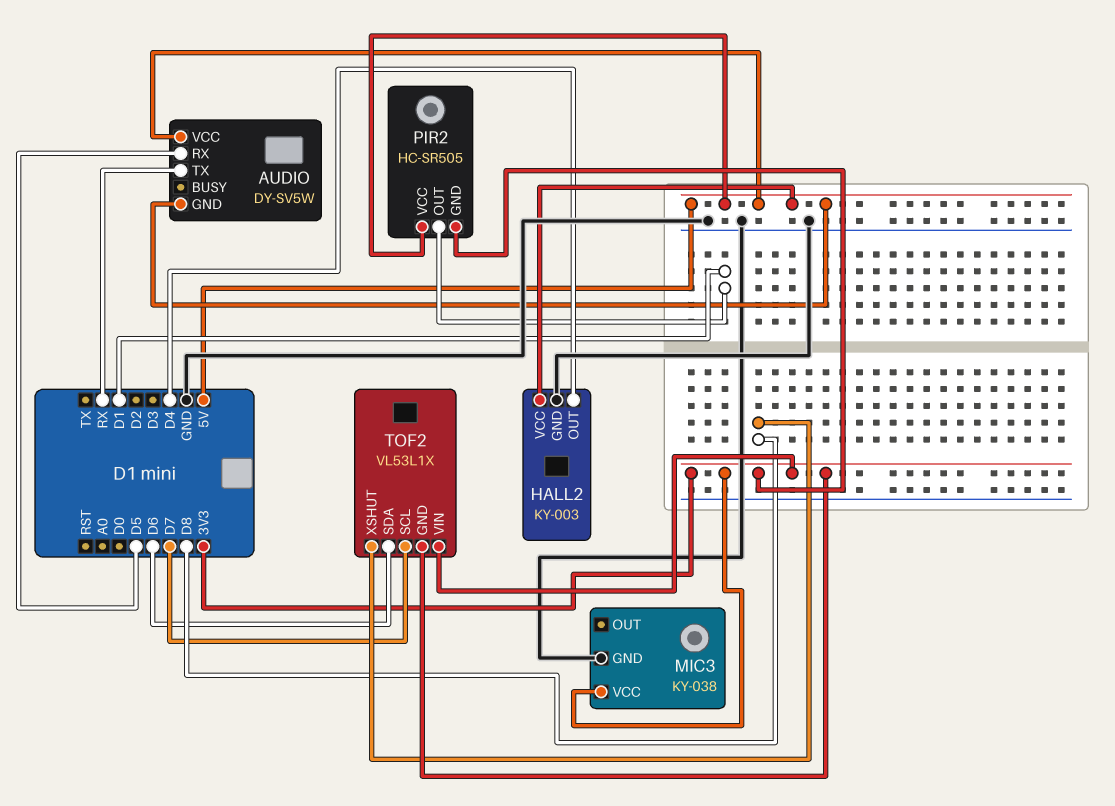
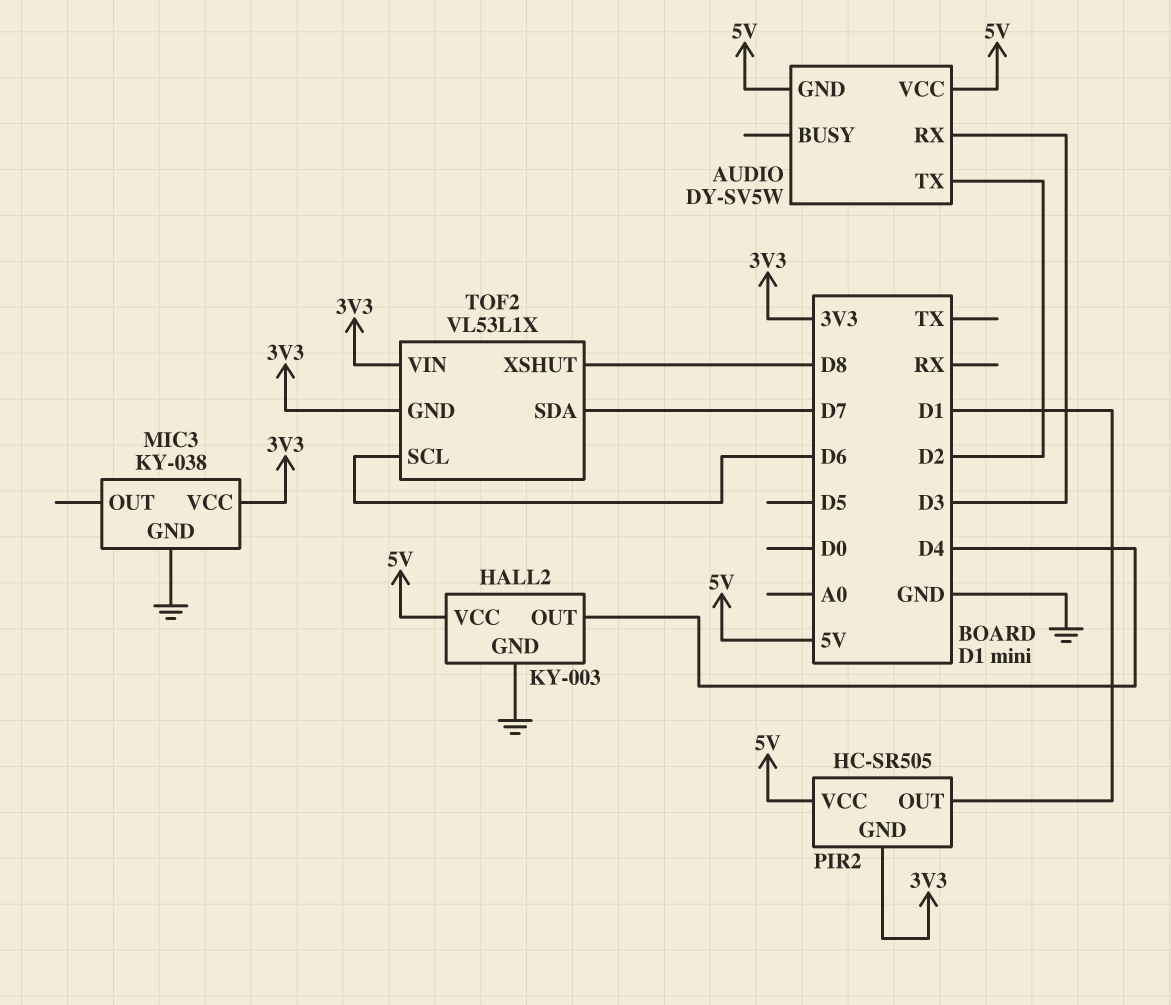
AUDIO pin RX: D5 -> D3
AUDIO pin TX: RX -> D2
TOF2 pin SCL: D7 -> D6
TOF2 pin SDA: D6 -> D7

